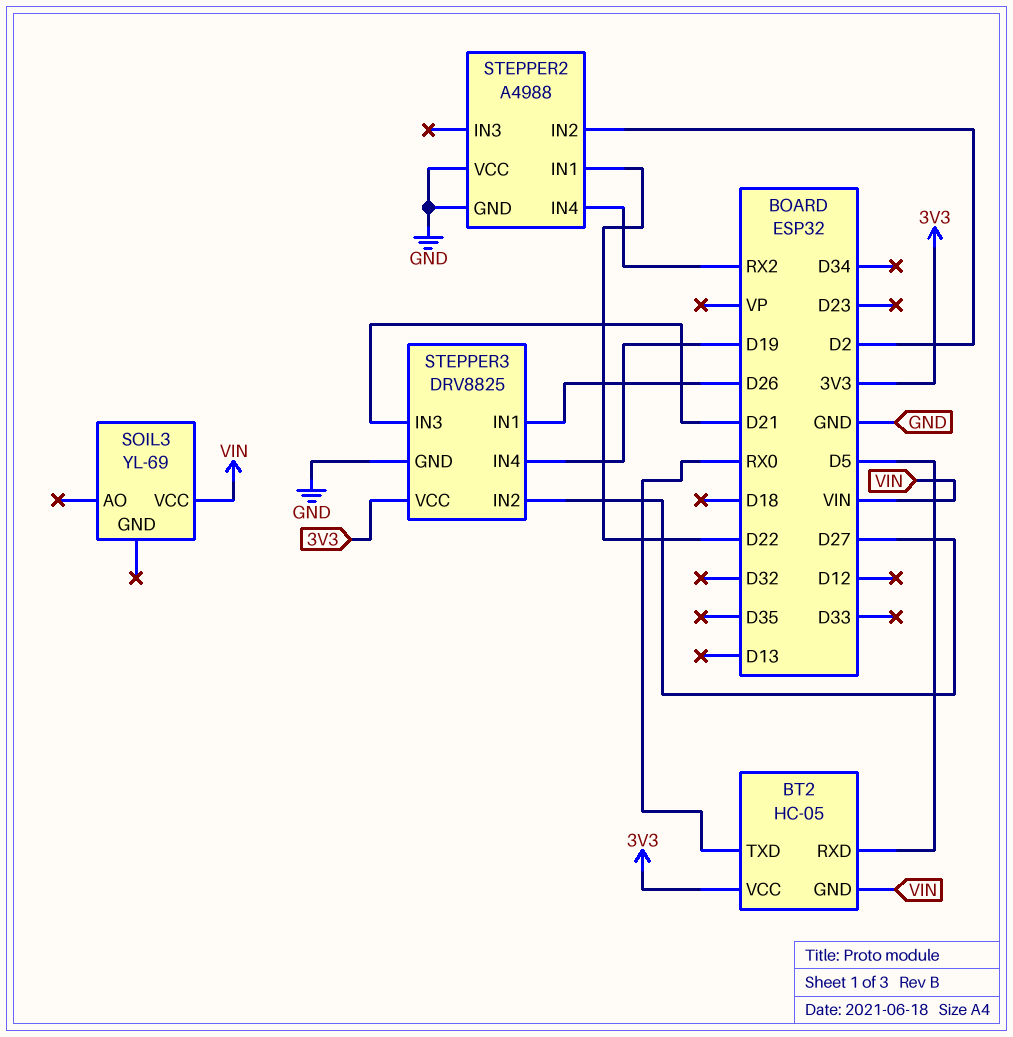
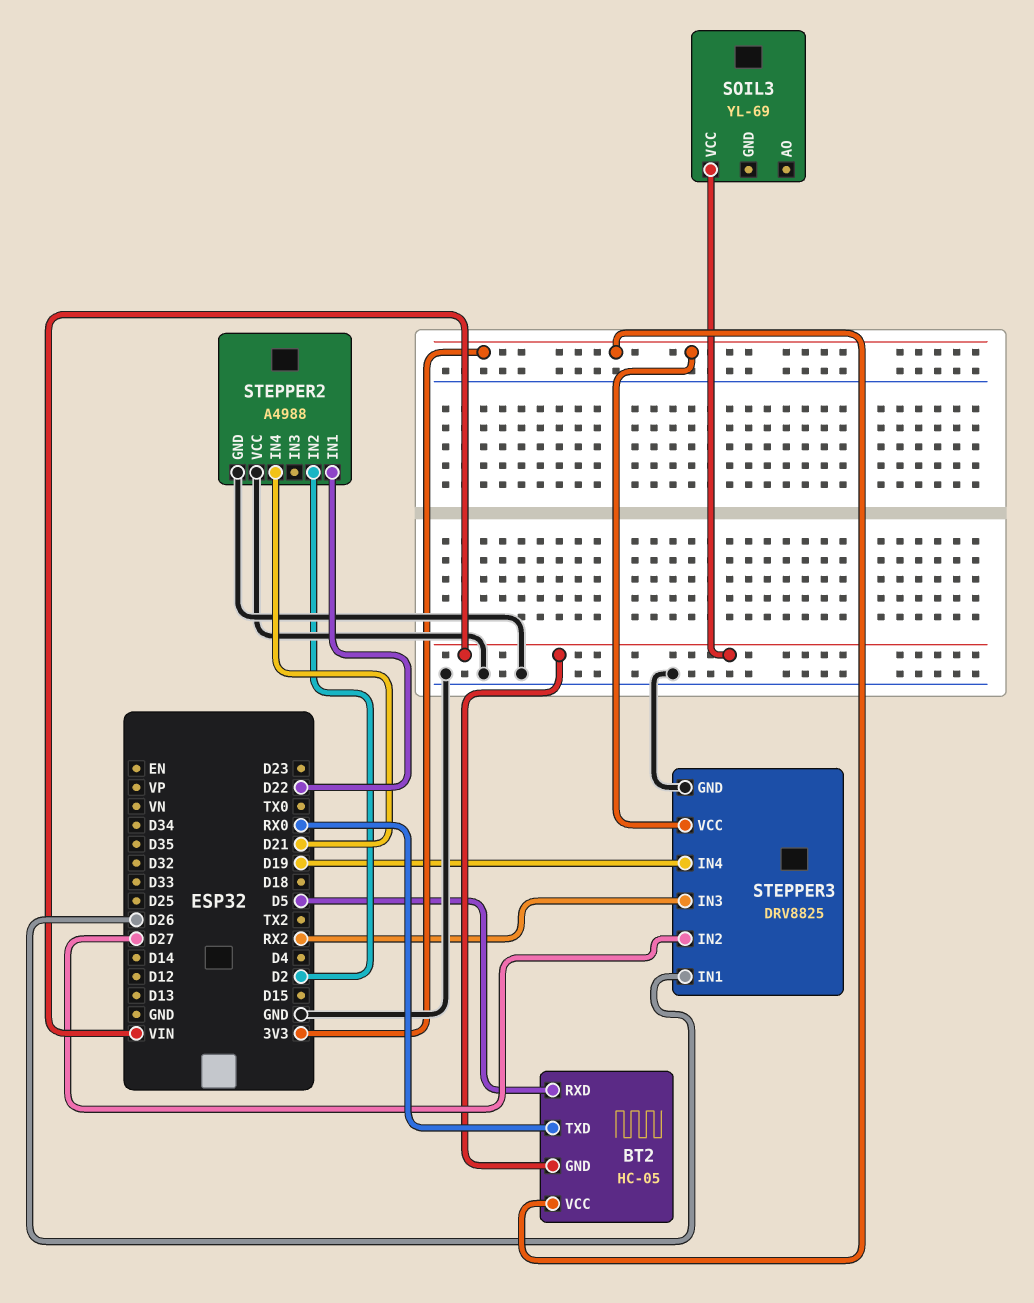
STEPPER2 pin IN4: RX2 -> D21
STEPPER3 pin IN3: D21 -> RX2

